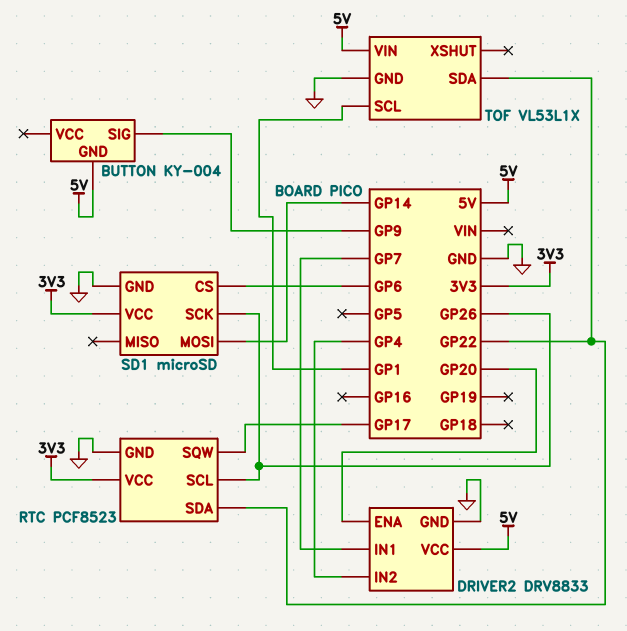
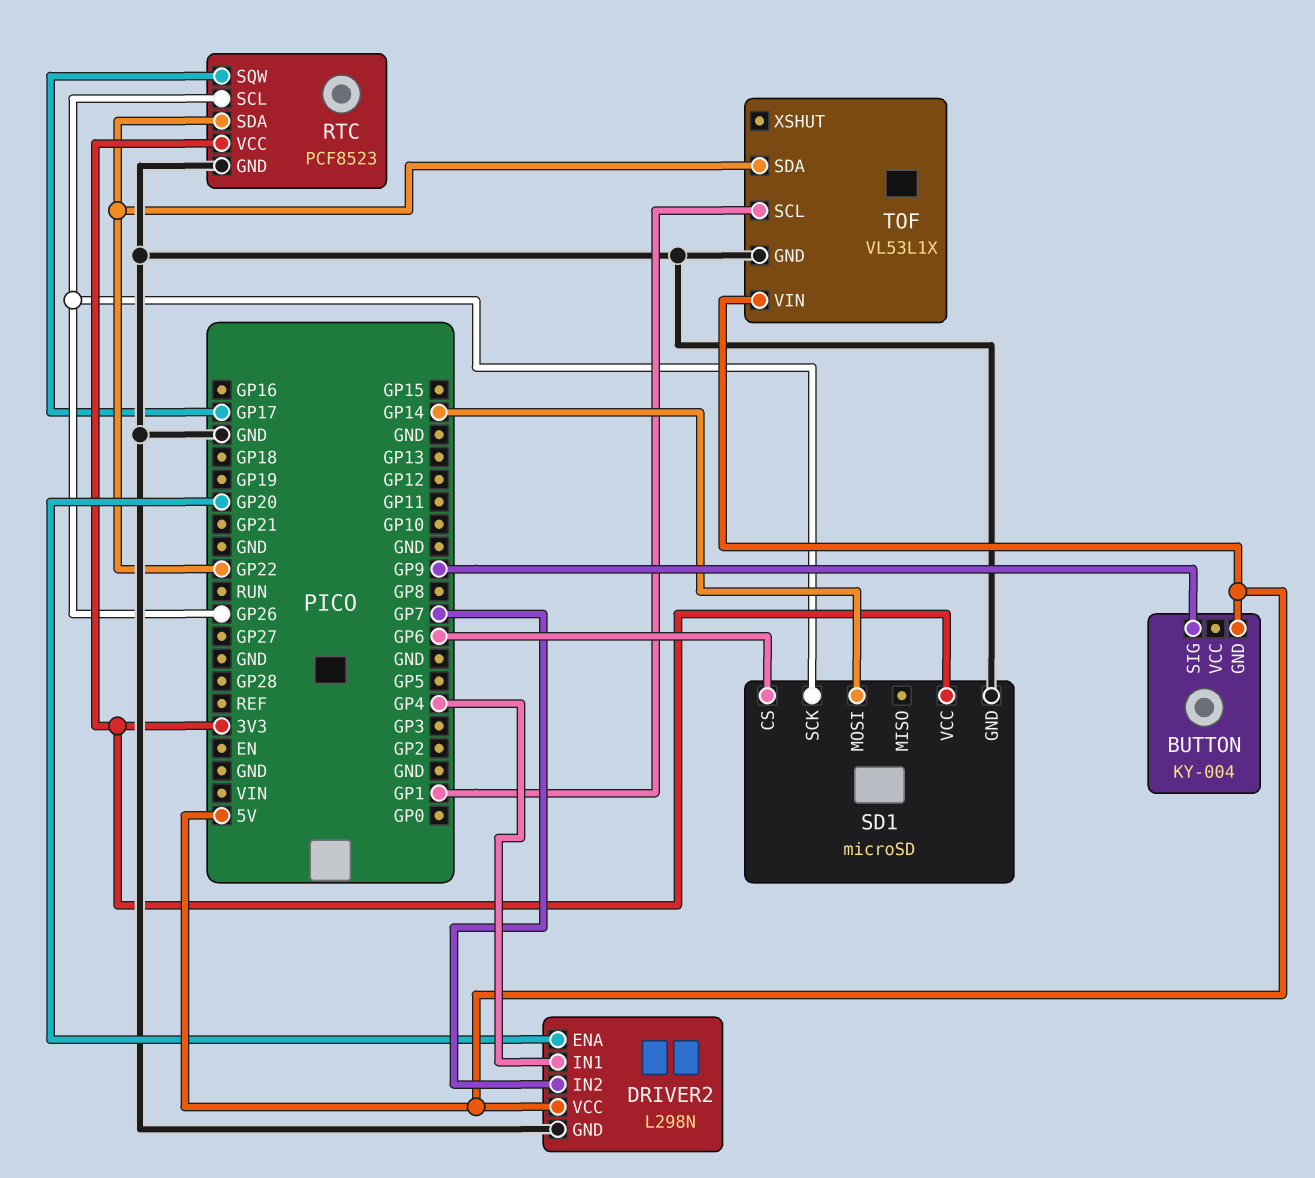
DRIVER2: DRV8833 -> L298N
DRIVER2 pin IN1: GP7 -> GP4
DRIVER2 pin IN2: GP4 -> GP7

